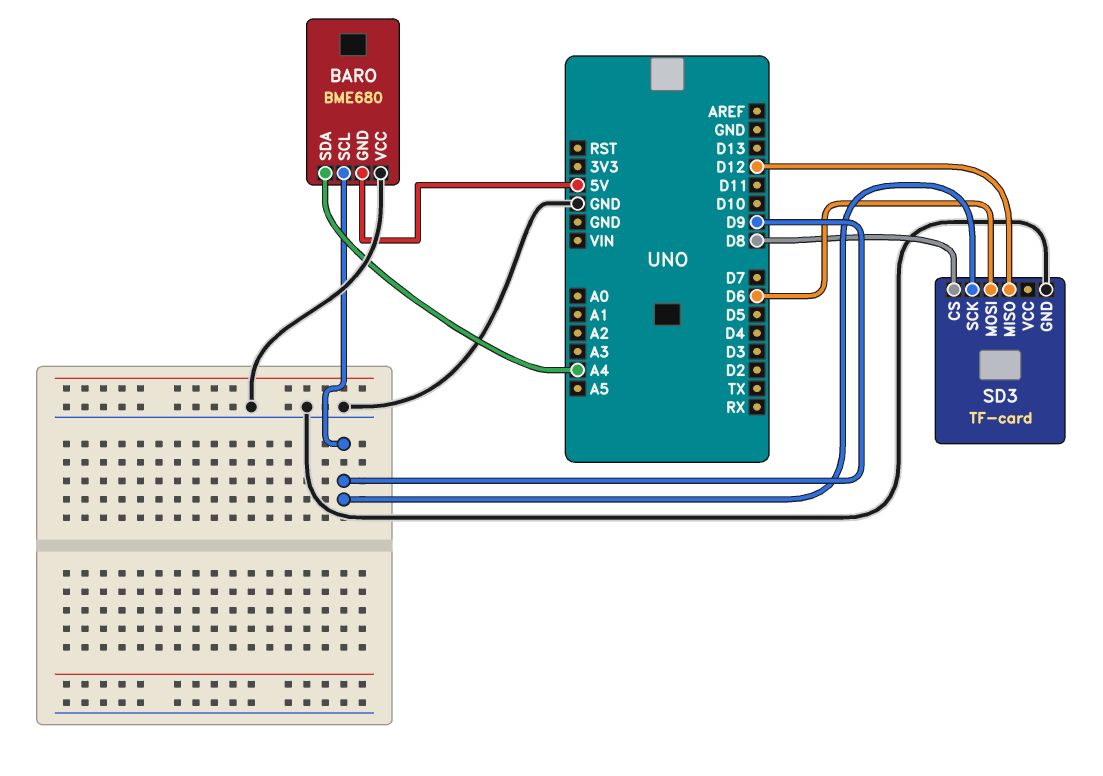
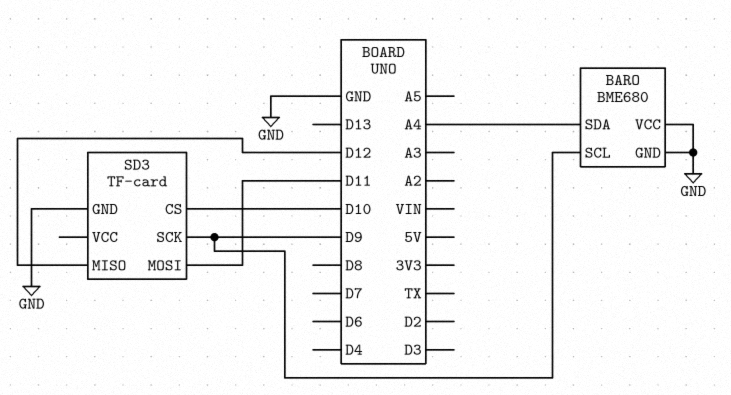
BARO pin GND: 5V -> GND
SD3 pin CS: D8 -> D10
SD3 pin MOSI: D6 -> D11

